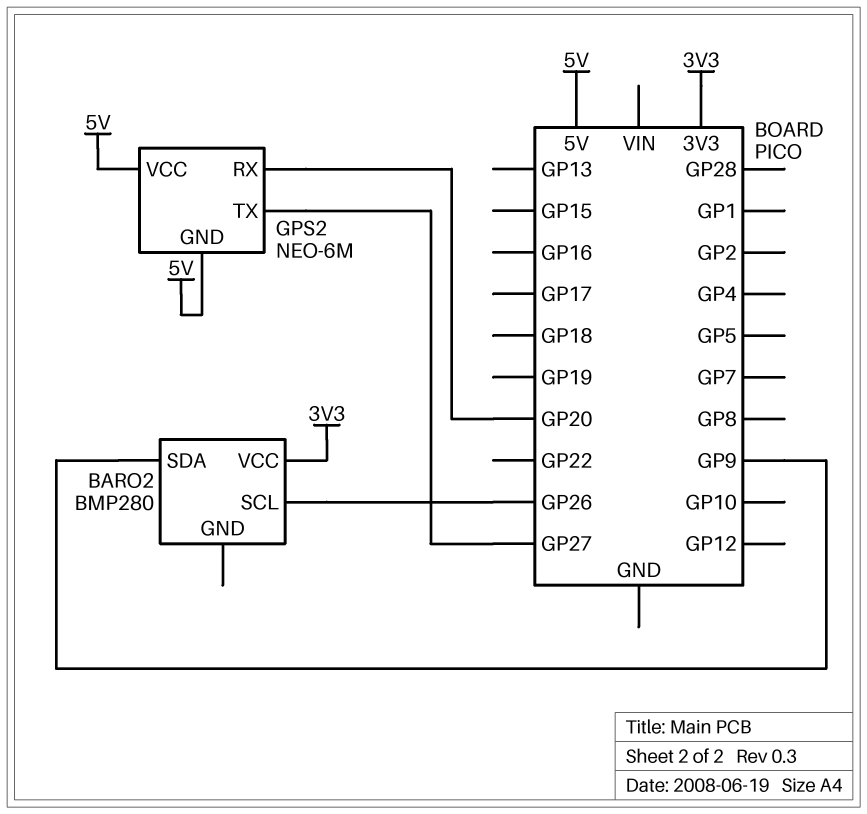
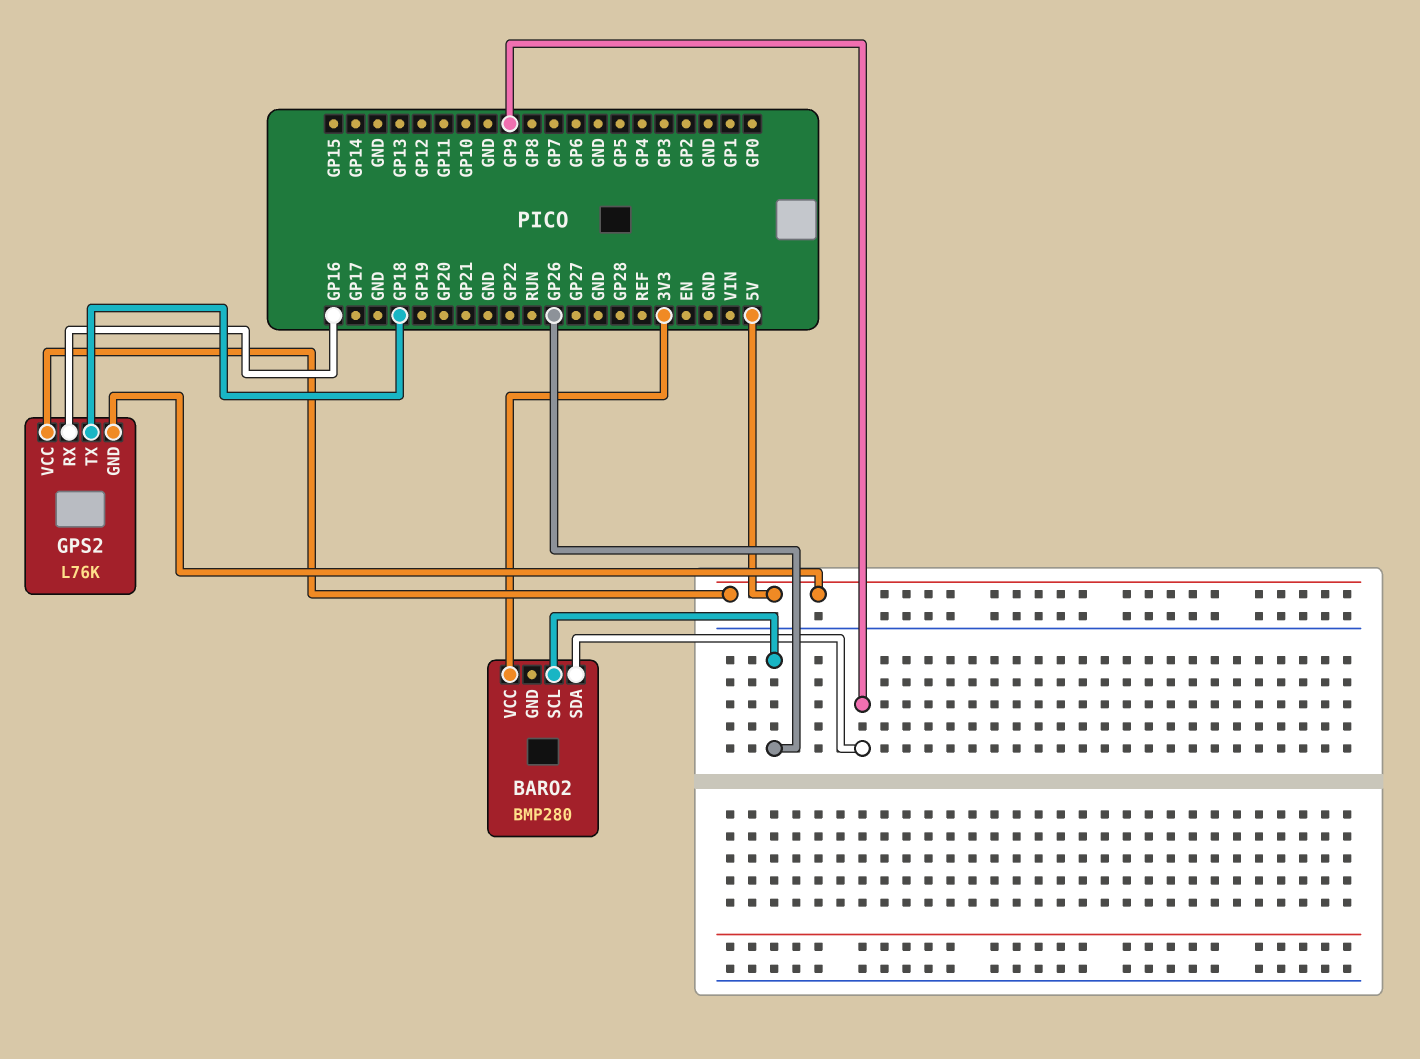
GPS2: NEO-6M -> L76K
GPS2 pin RX: GP20 -> GP16
GPS2 pin TX: GP27 -> GP18

